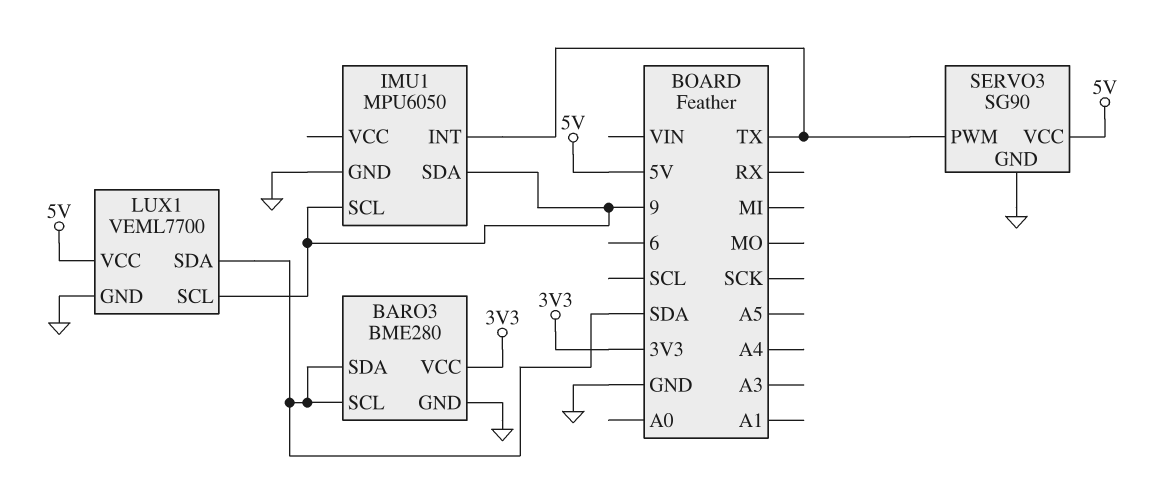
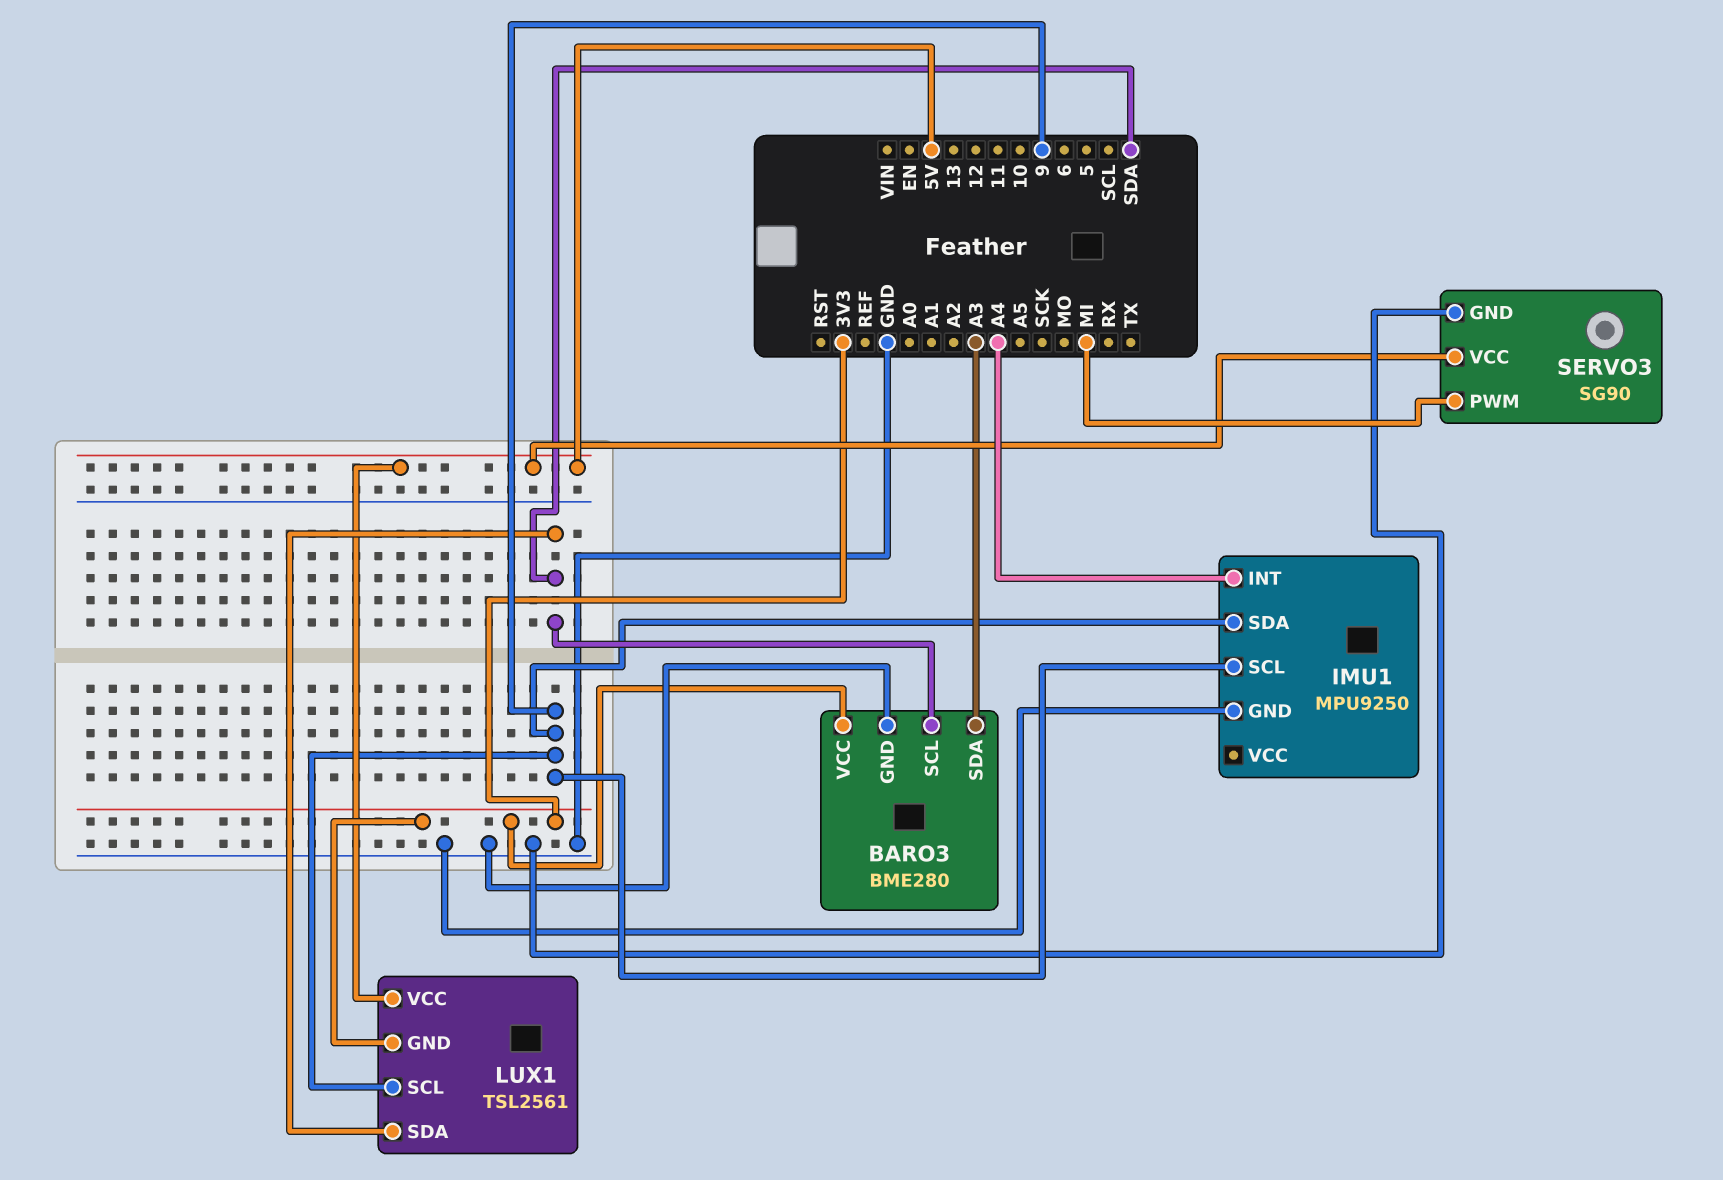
BARO3 pin SDA: SDA -> A3
IMU1: MPU6050 -> MPU9250
IMU1 pin INT: TX -> A4
LUX1: VEML7700 -> TSL2561
LUX1 pin GND: GND -> 3V3
SERVO3 pin PWM: TX -> MI

